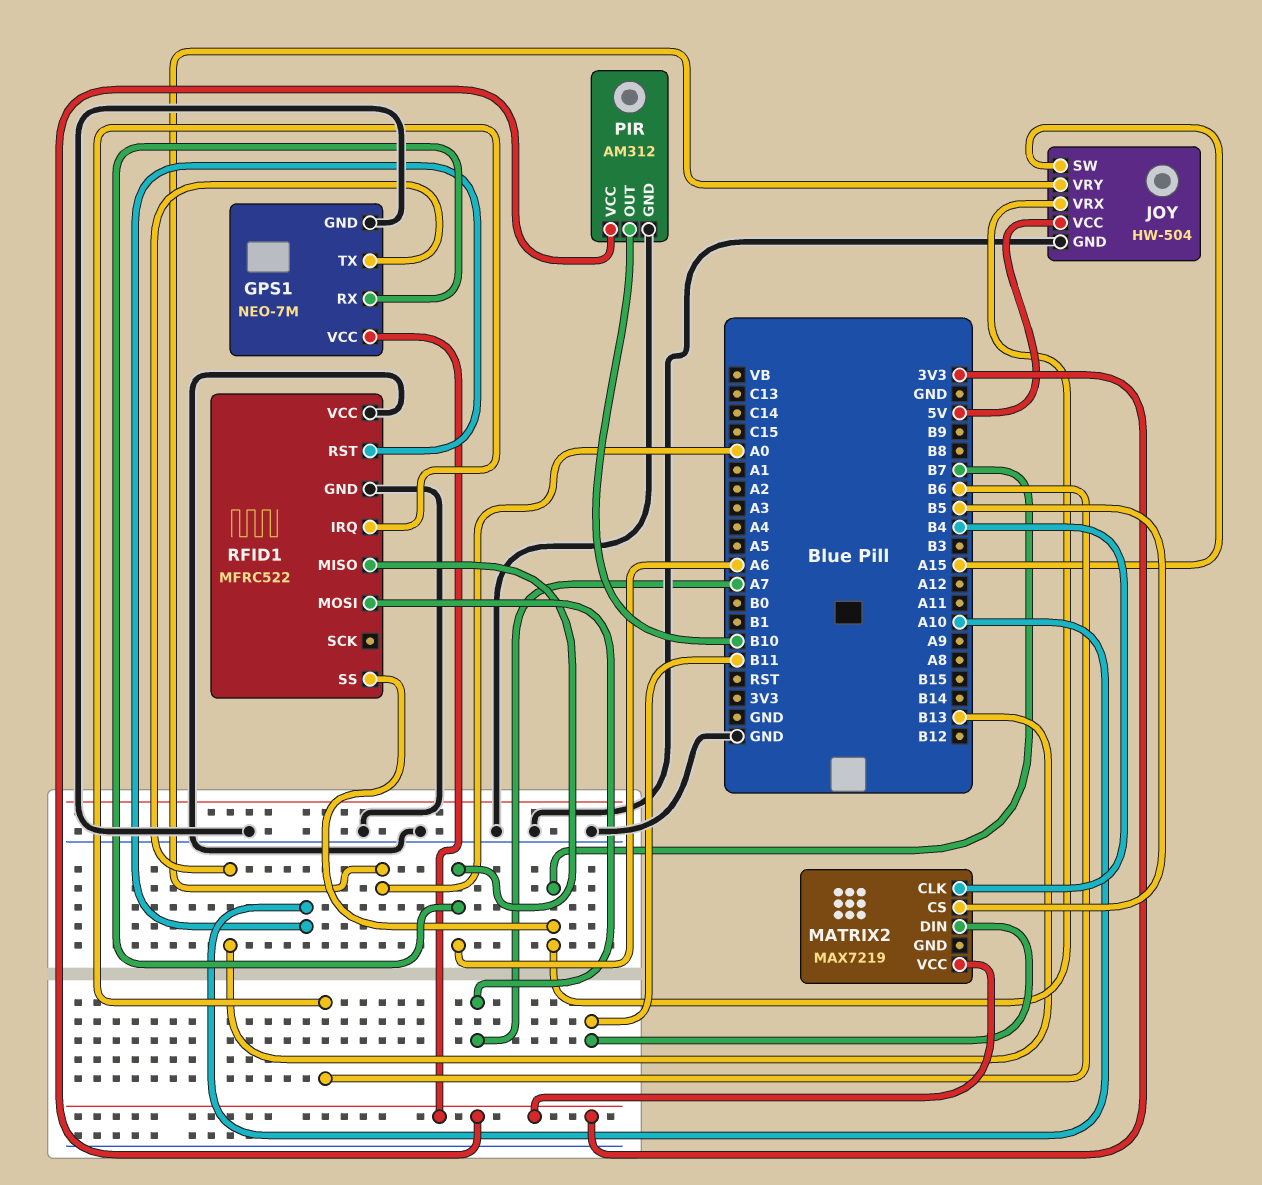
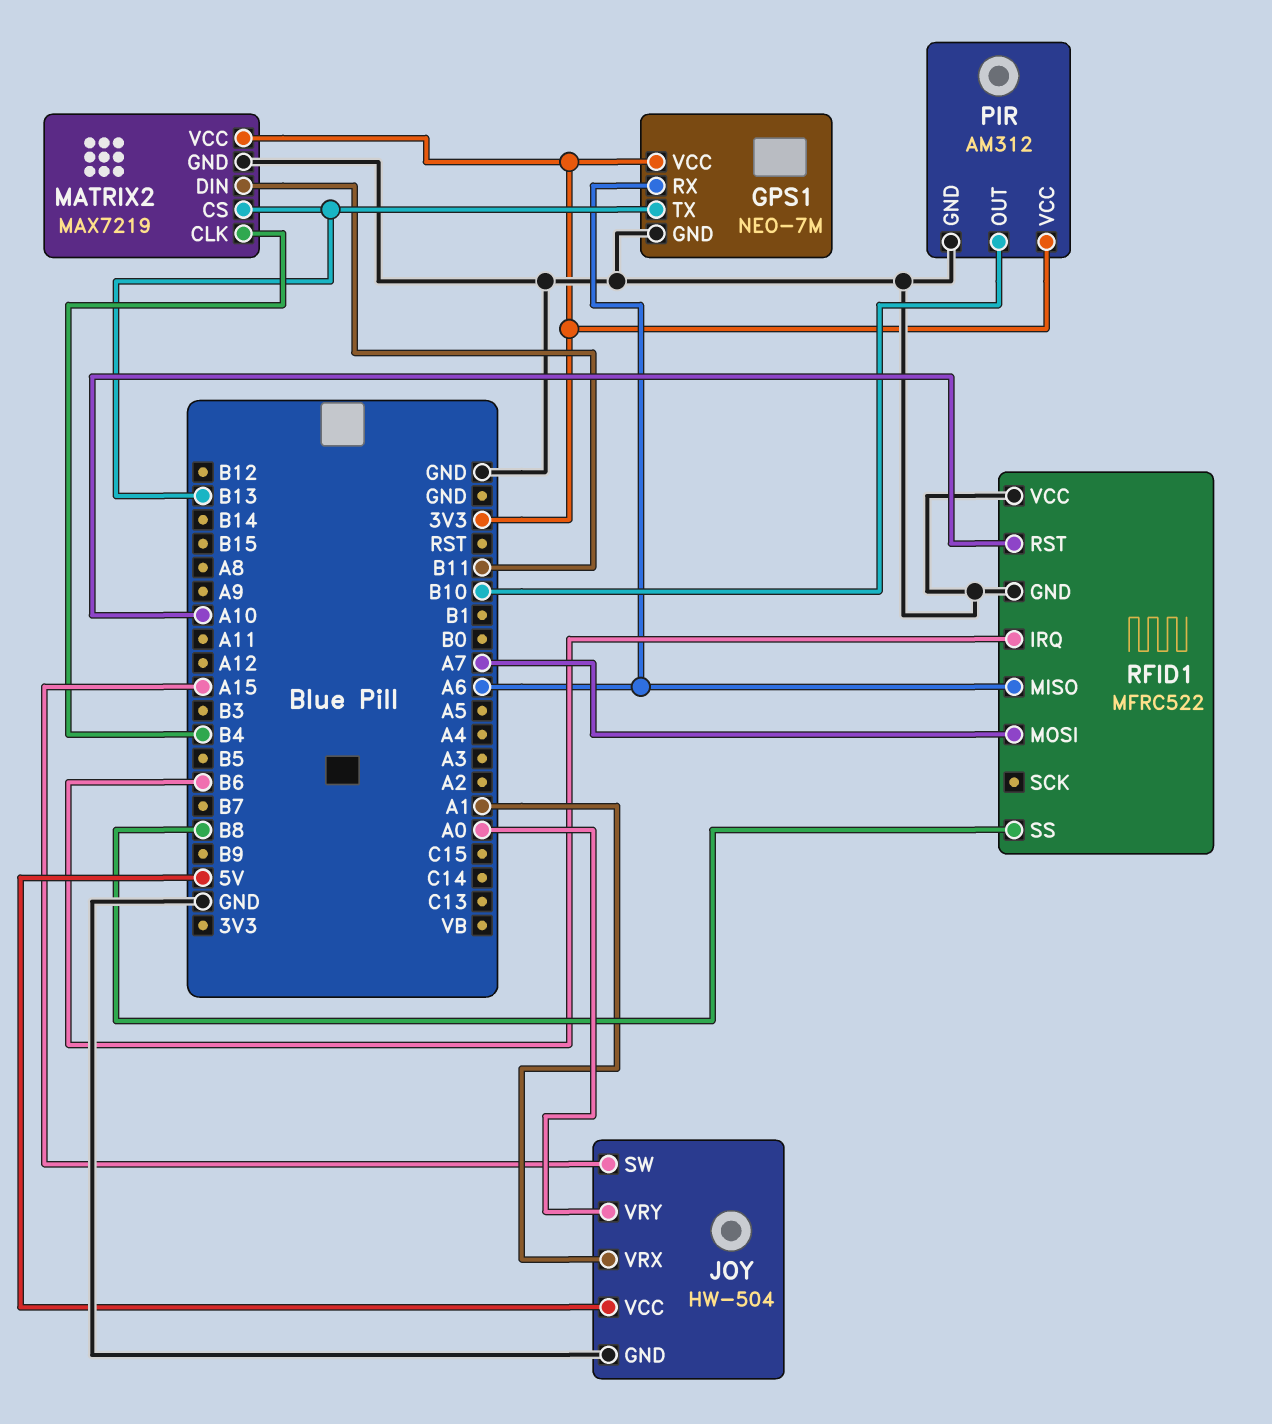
JOY pin VRX: B7 -> A1
MATRIX2 pin CS: B5 -> B13
MATRIX2 pin GND: none -> GND
RFID1 pin SS: B7 -> B8

